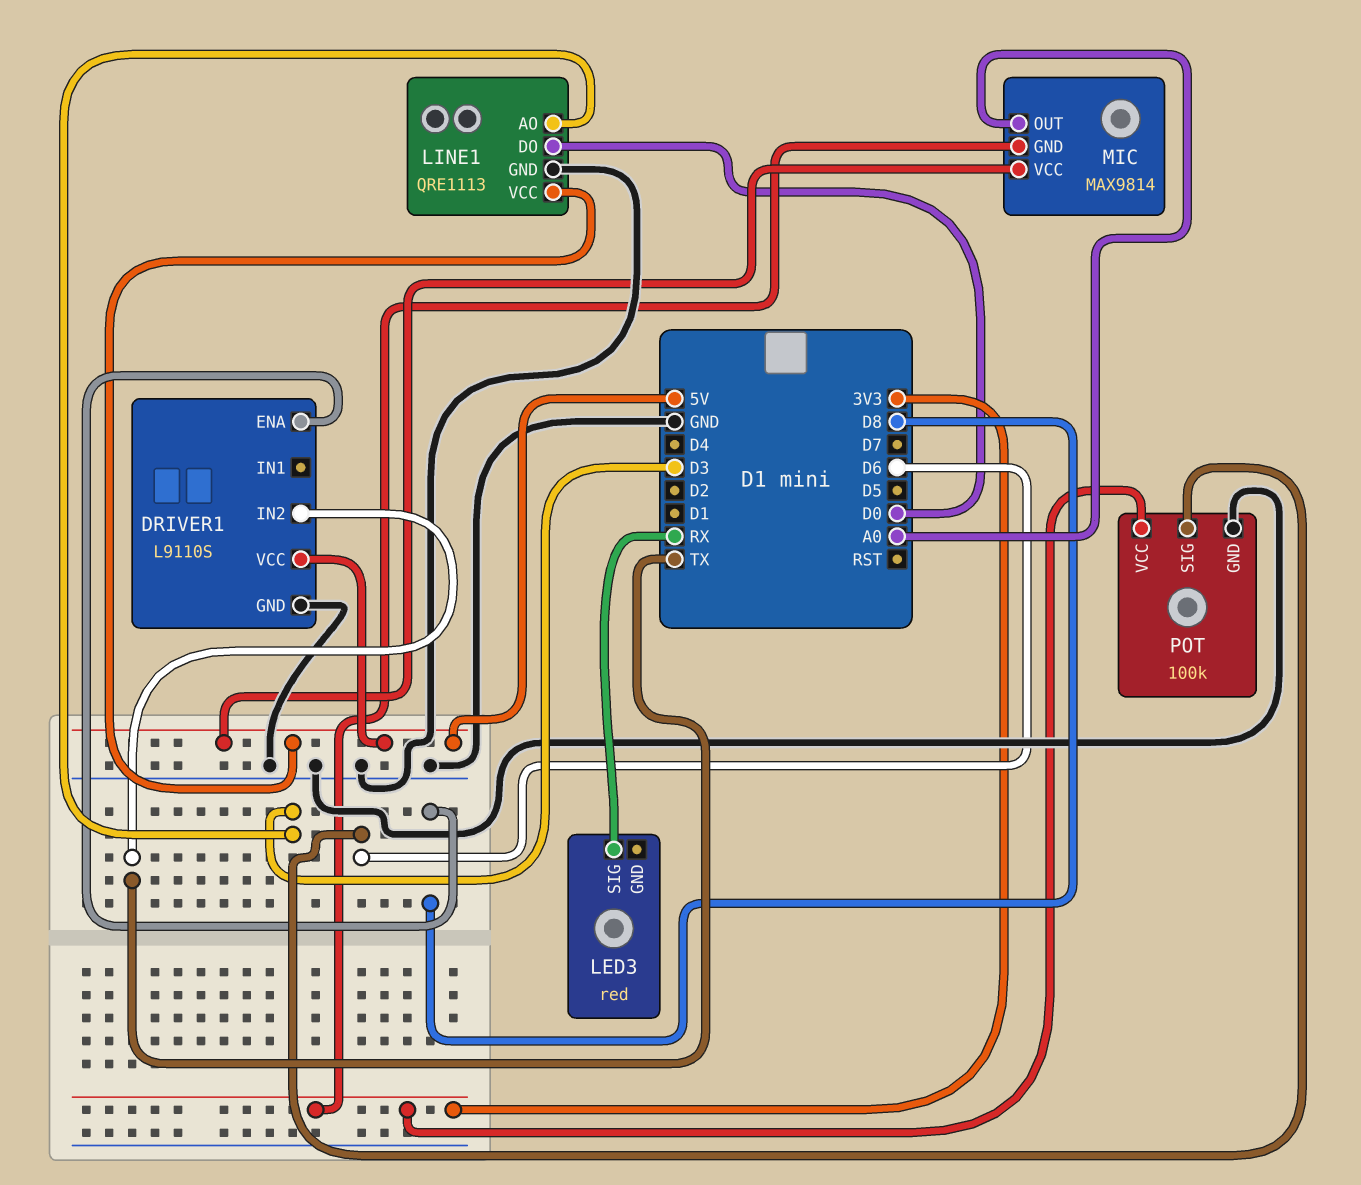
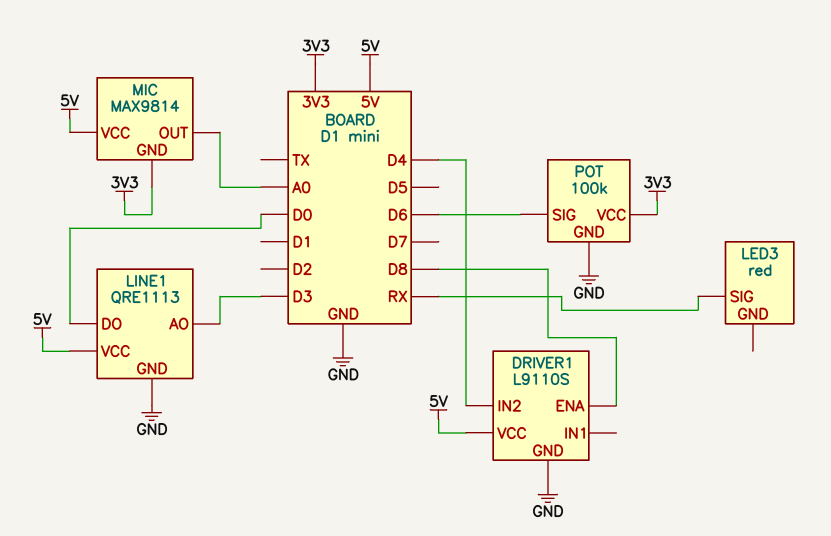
DRIVER1 pin IN2: TX -> D4

